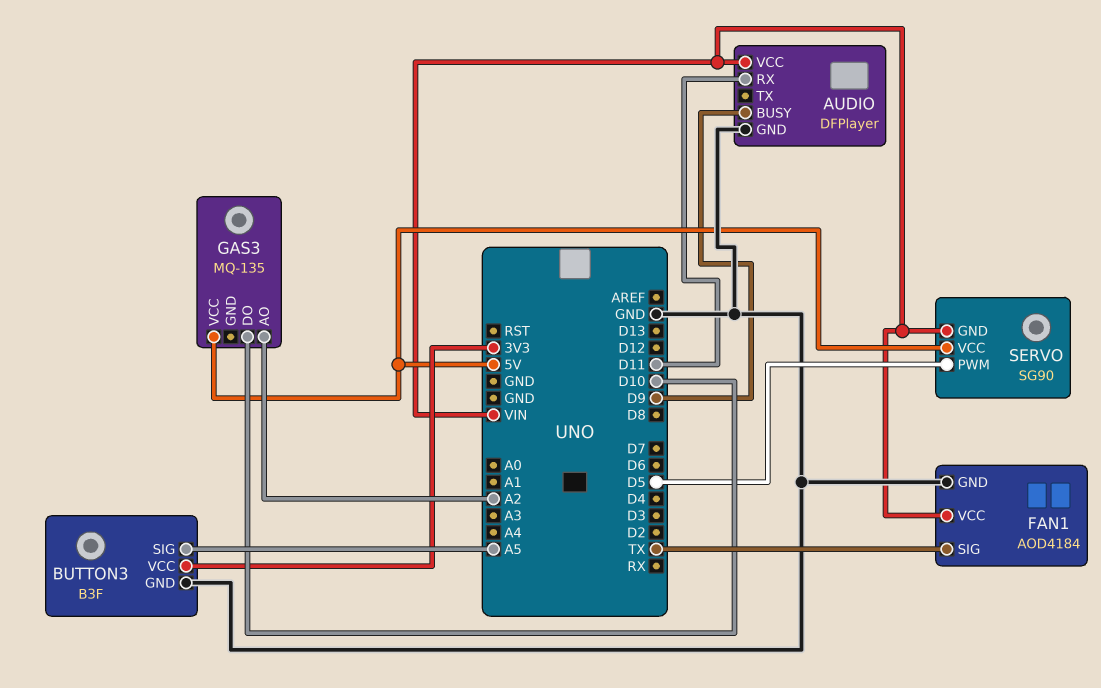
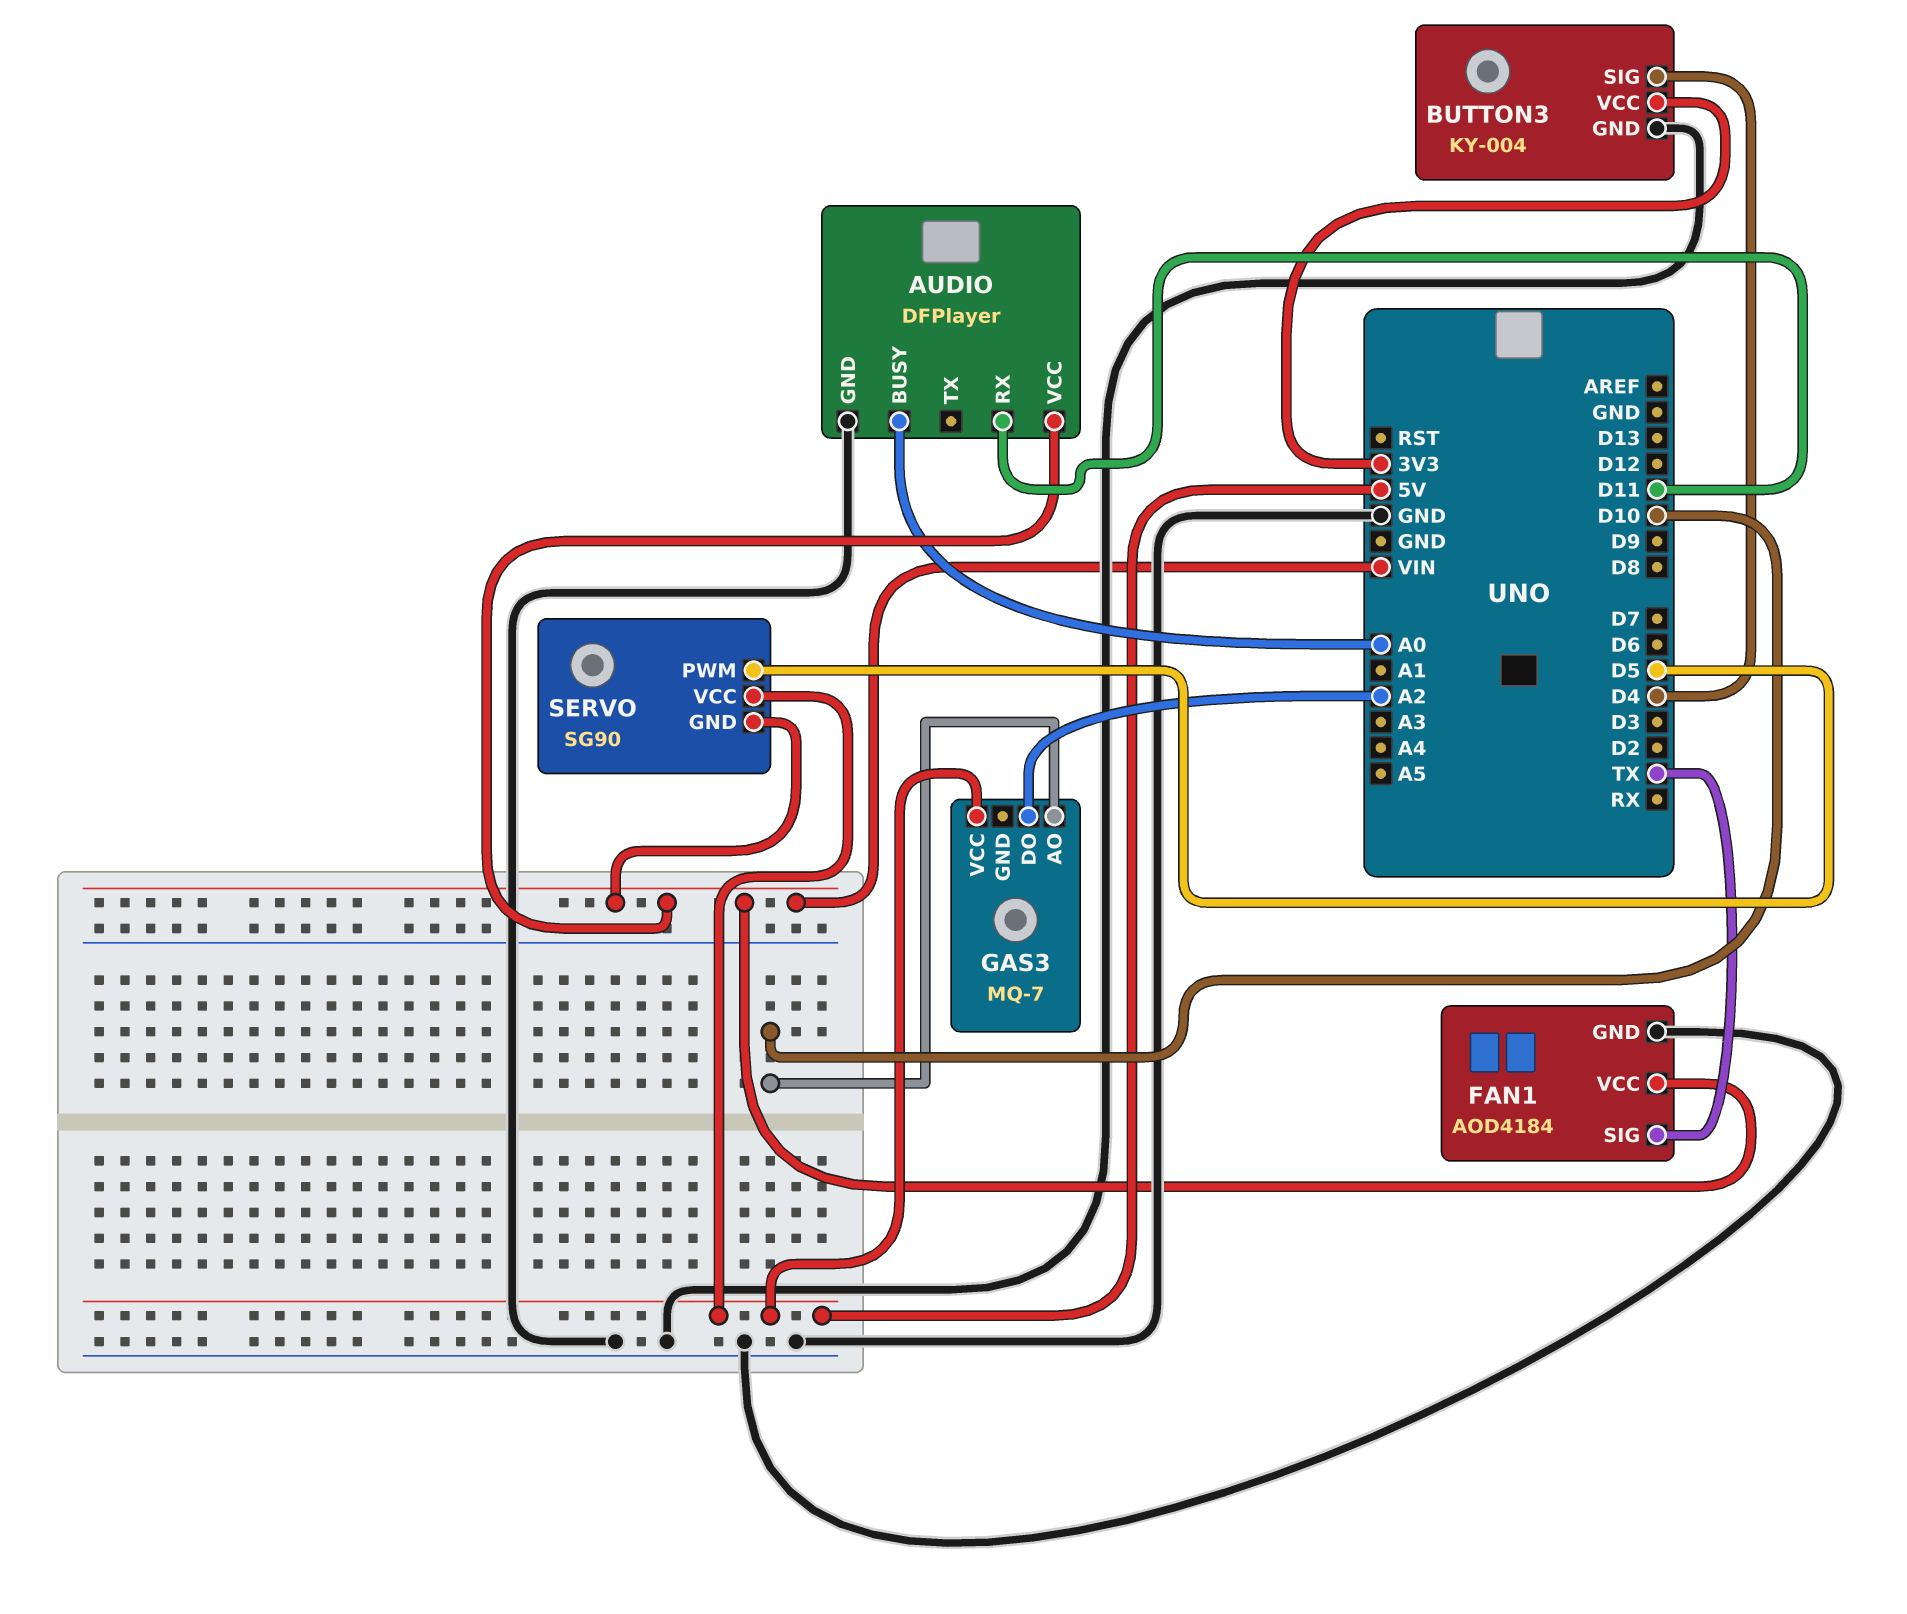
AUDIO pin BUSY: D9 -> A0
BUTTON3: B3F -> KY-004
BUTTON3 pin SIG: A5 -> D4
GAS3: MQ-135 -> MQ-7
GAS3 pin AO: A2 -> D10
GAS3 pin DO: D10 -> A2

